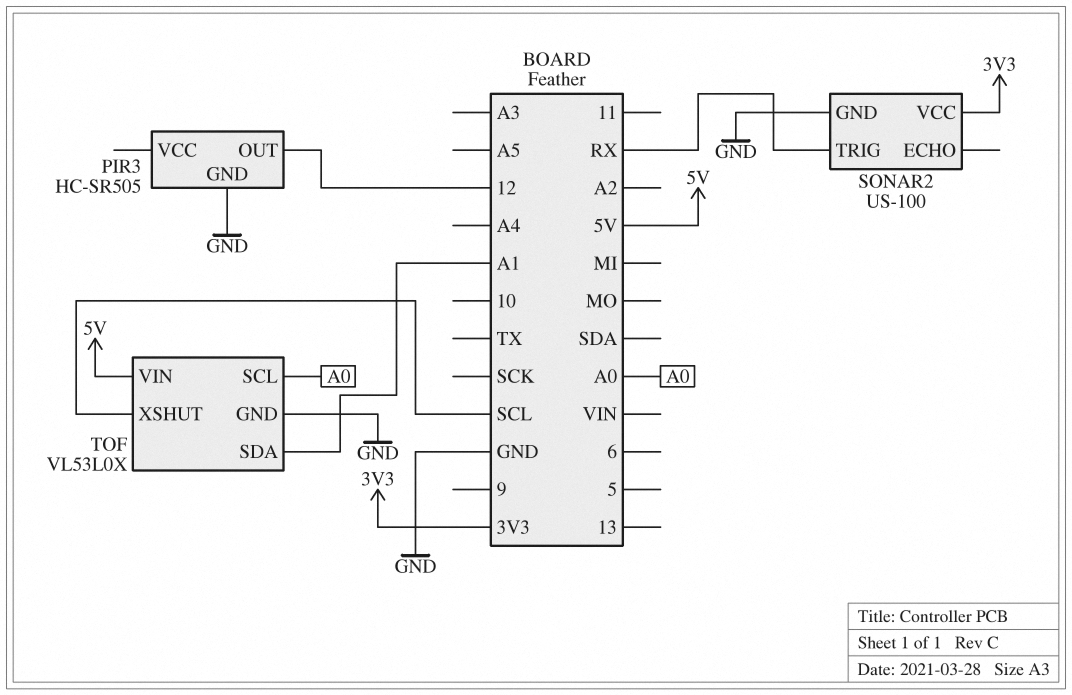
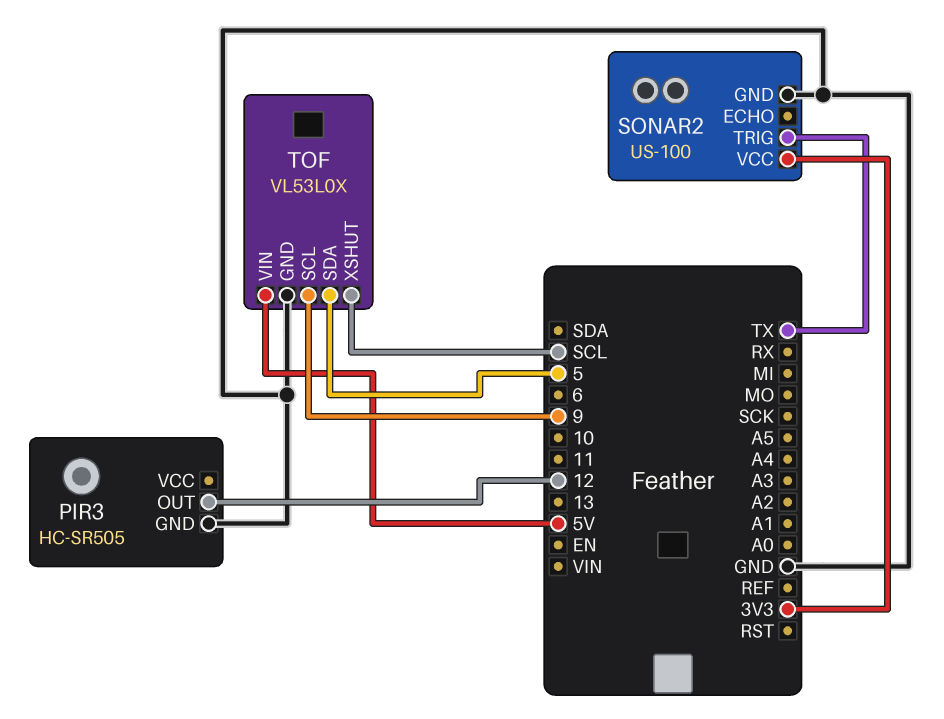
SONAR2 pin TRIG: RX -> TX
TOF pin SCL: A0 -> 9
TOF pin SDA: A1 -> 5

